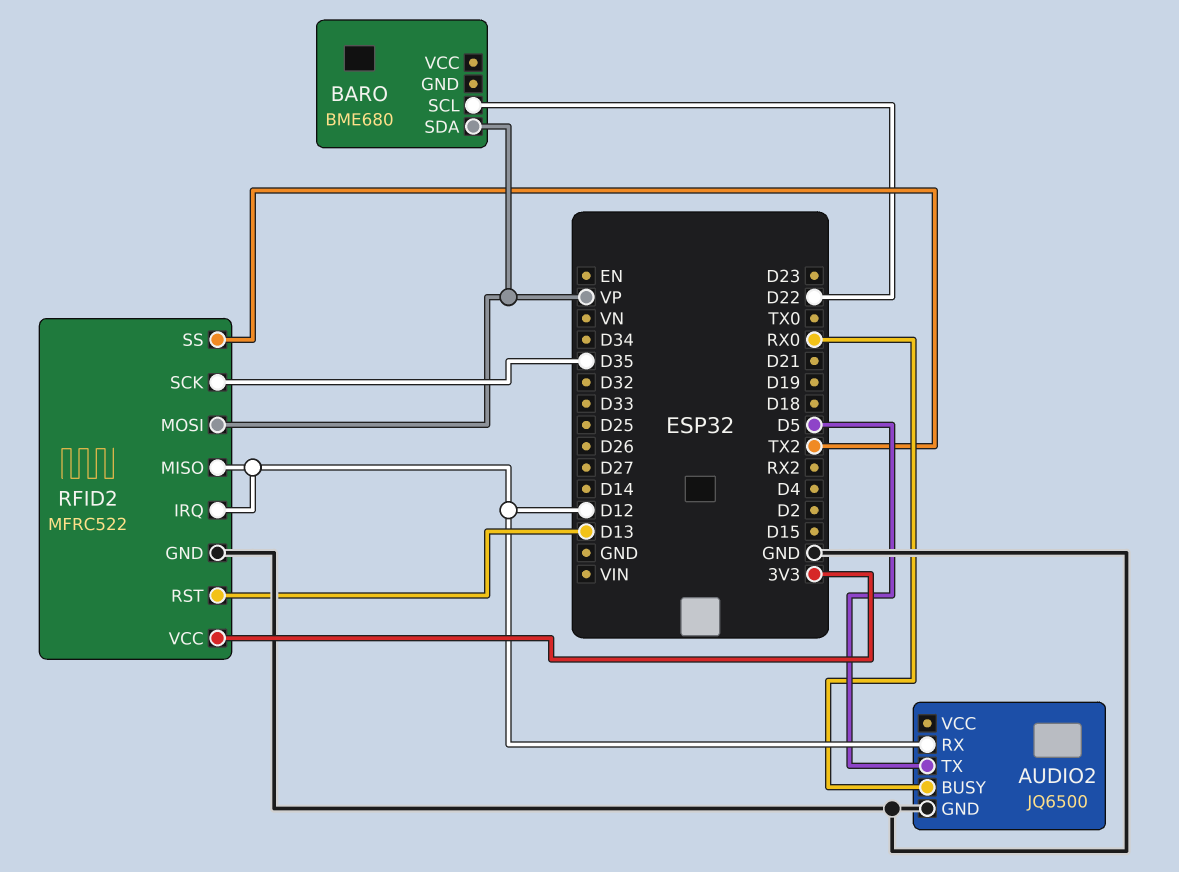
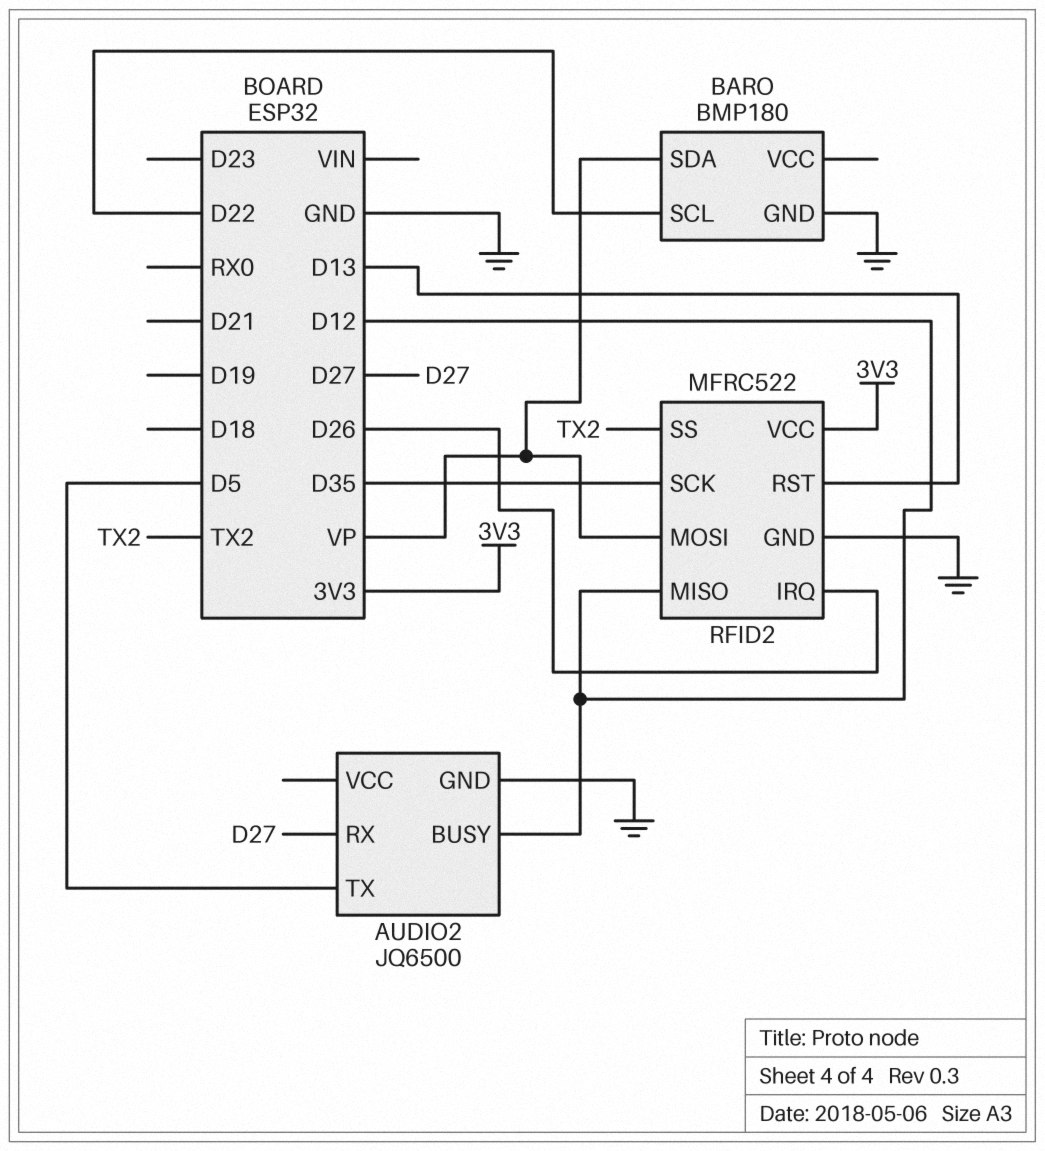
AUDIO2 pin BUSY: RX0 -> D12
AUDIO2 pin RX: D12 -> D27
BARO: BME680 -> BMP180
BARO pin GND: none -> GND
RFID2 pin IRQ: D12 -> D26

